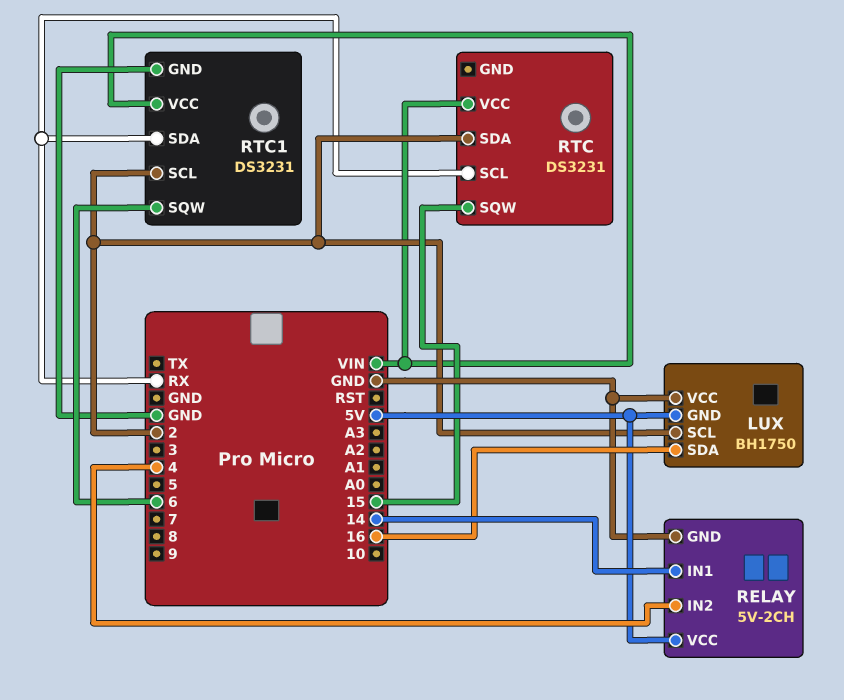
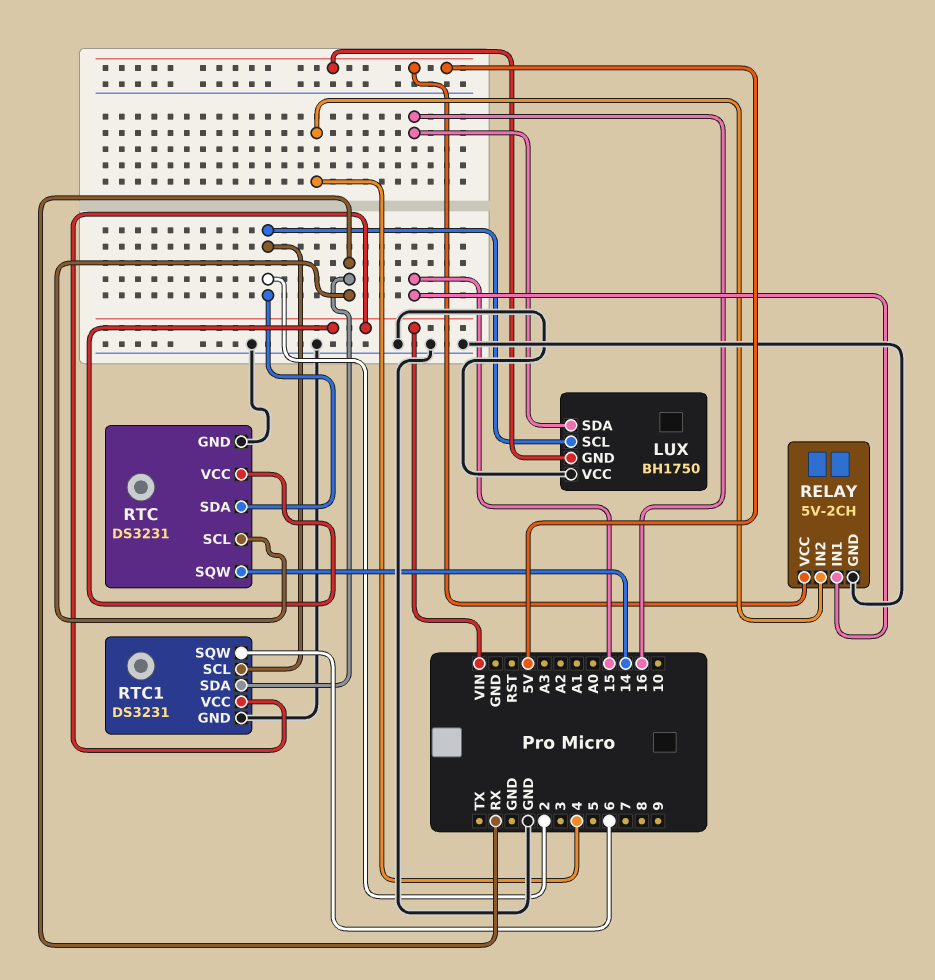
RELAY pin IN1: 14 -> 15
RTC pin GND: none -> GND
RTC pin SQW: 15 -> 14

